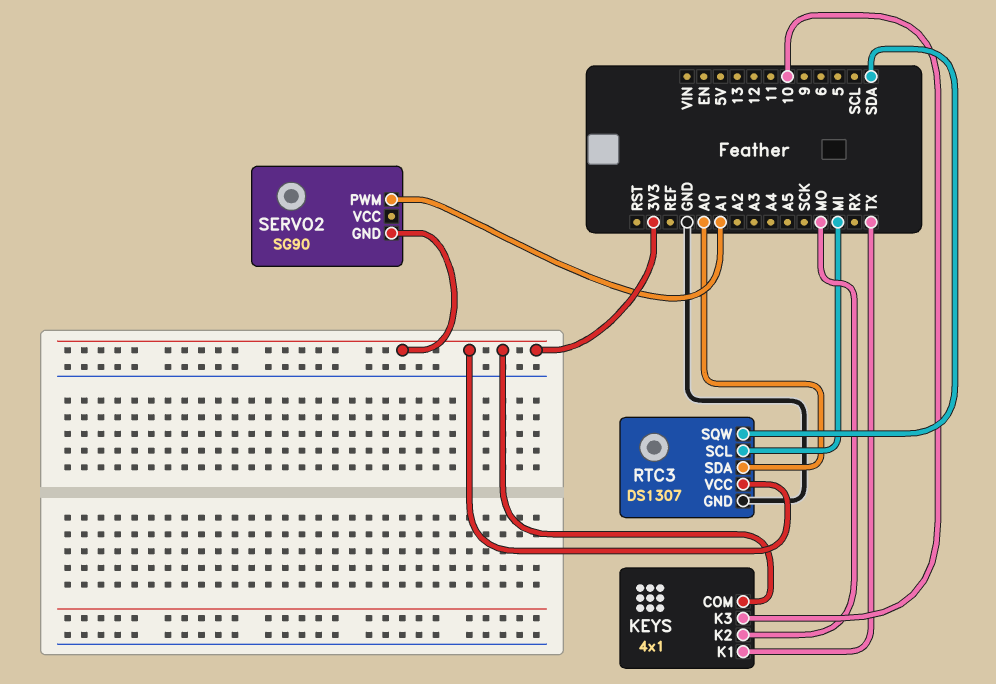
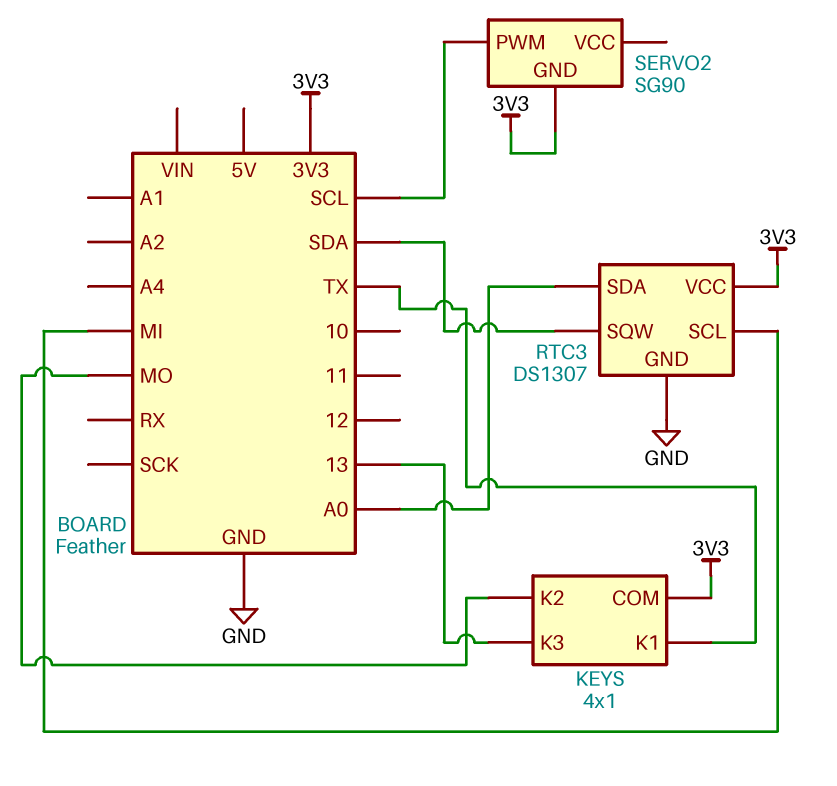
KEYS pin K3: 10 -> 13
SERVO2 pin PWM: A1 -> SCL

